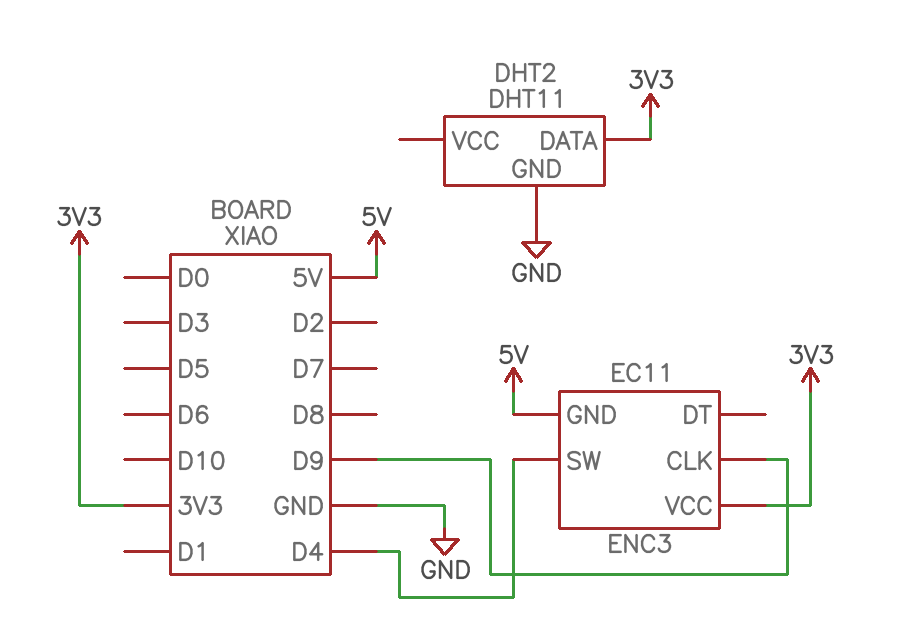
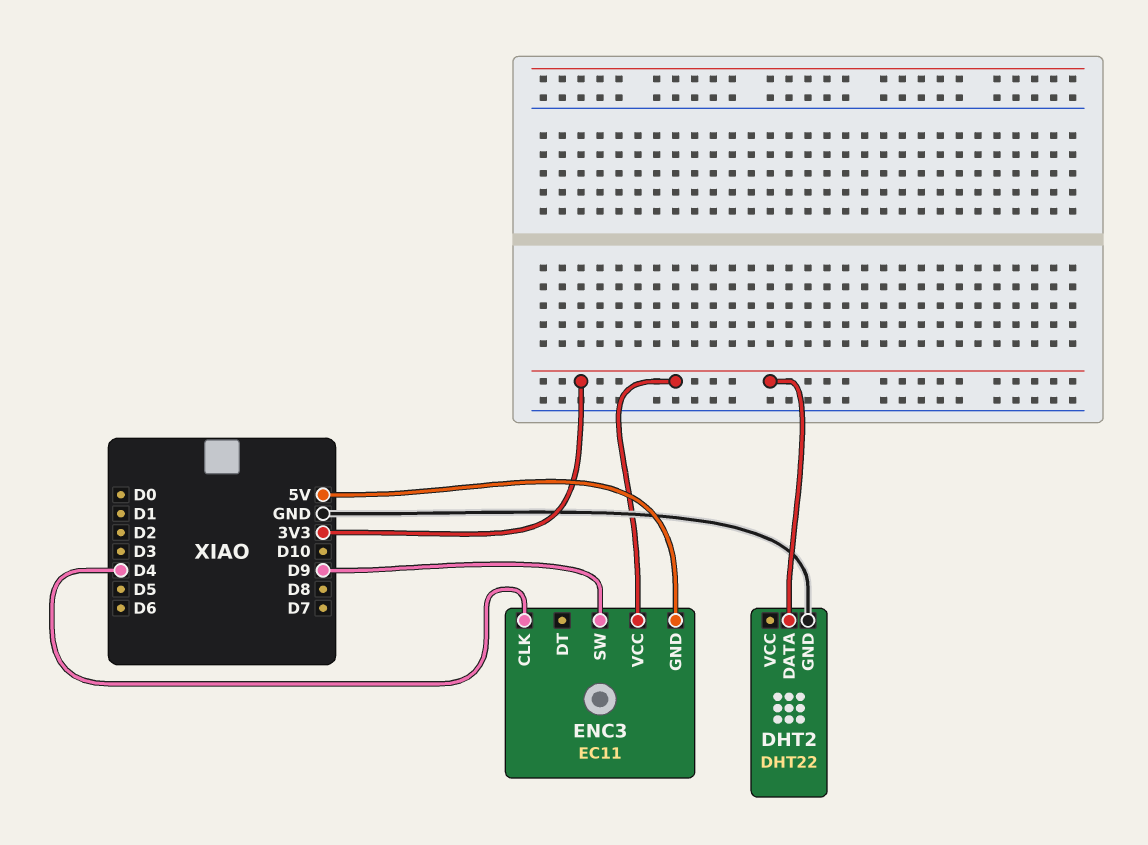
DHT2: DHT11 -> DHT22
ENC3 pin CLK: D9 -> D4
ENC3 pin SW: D4 -> D9

